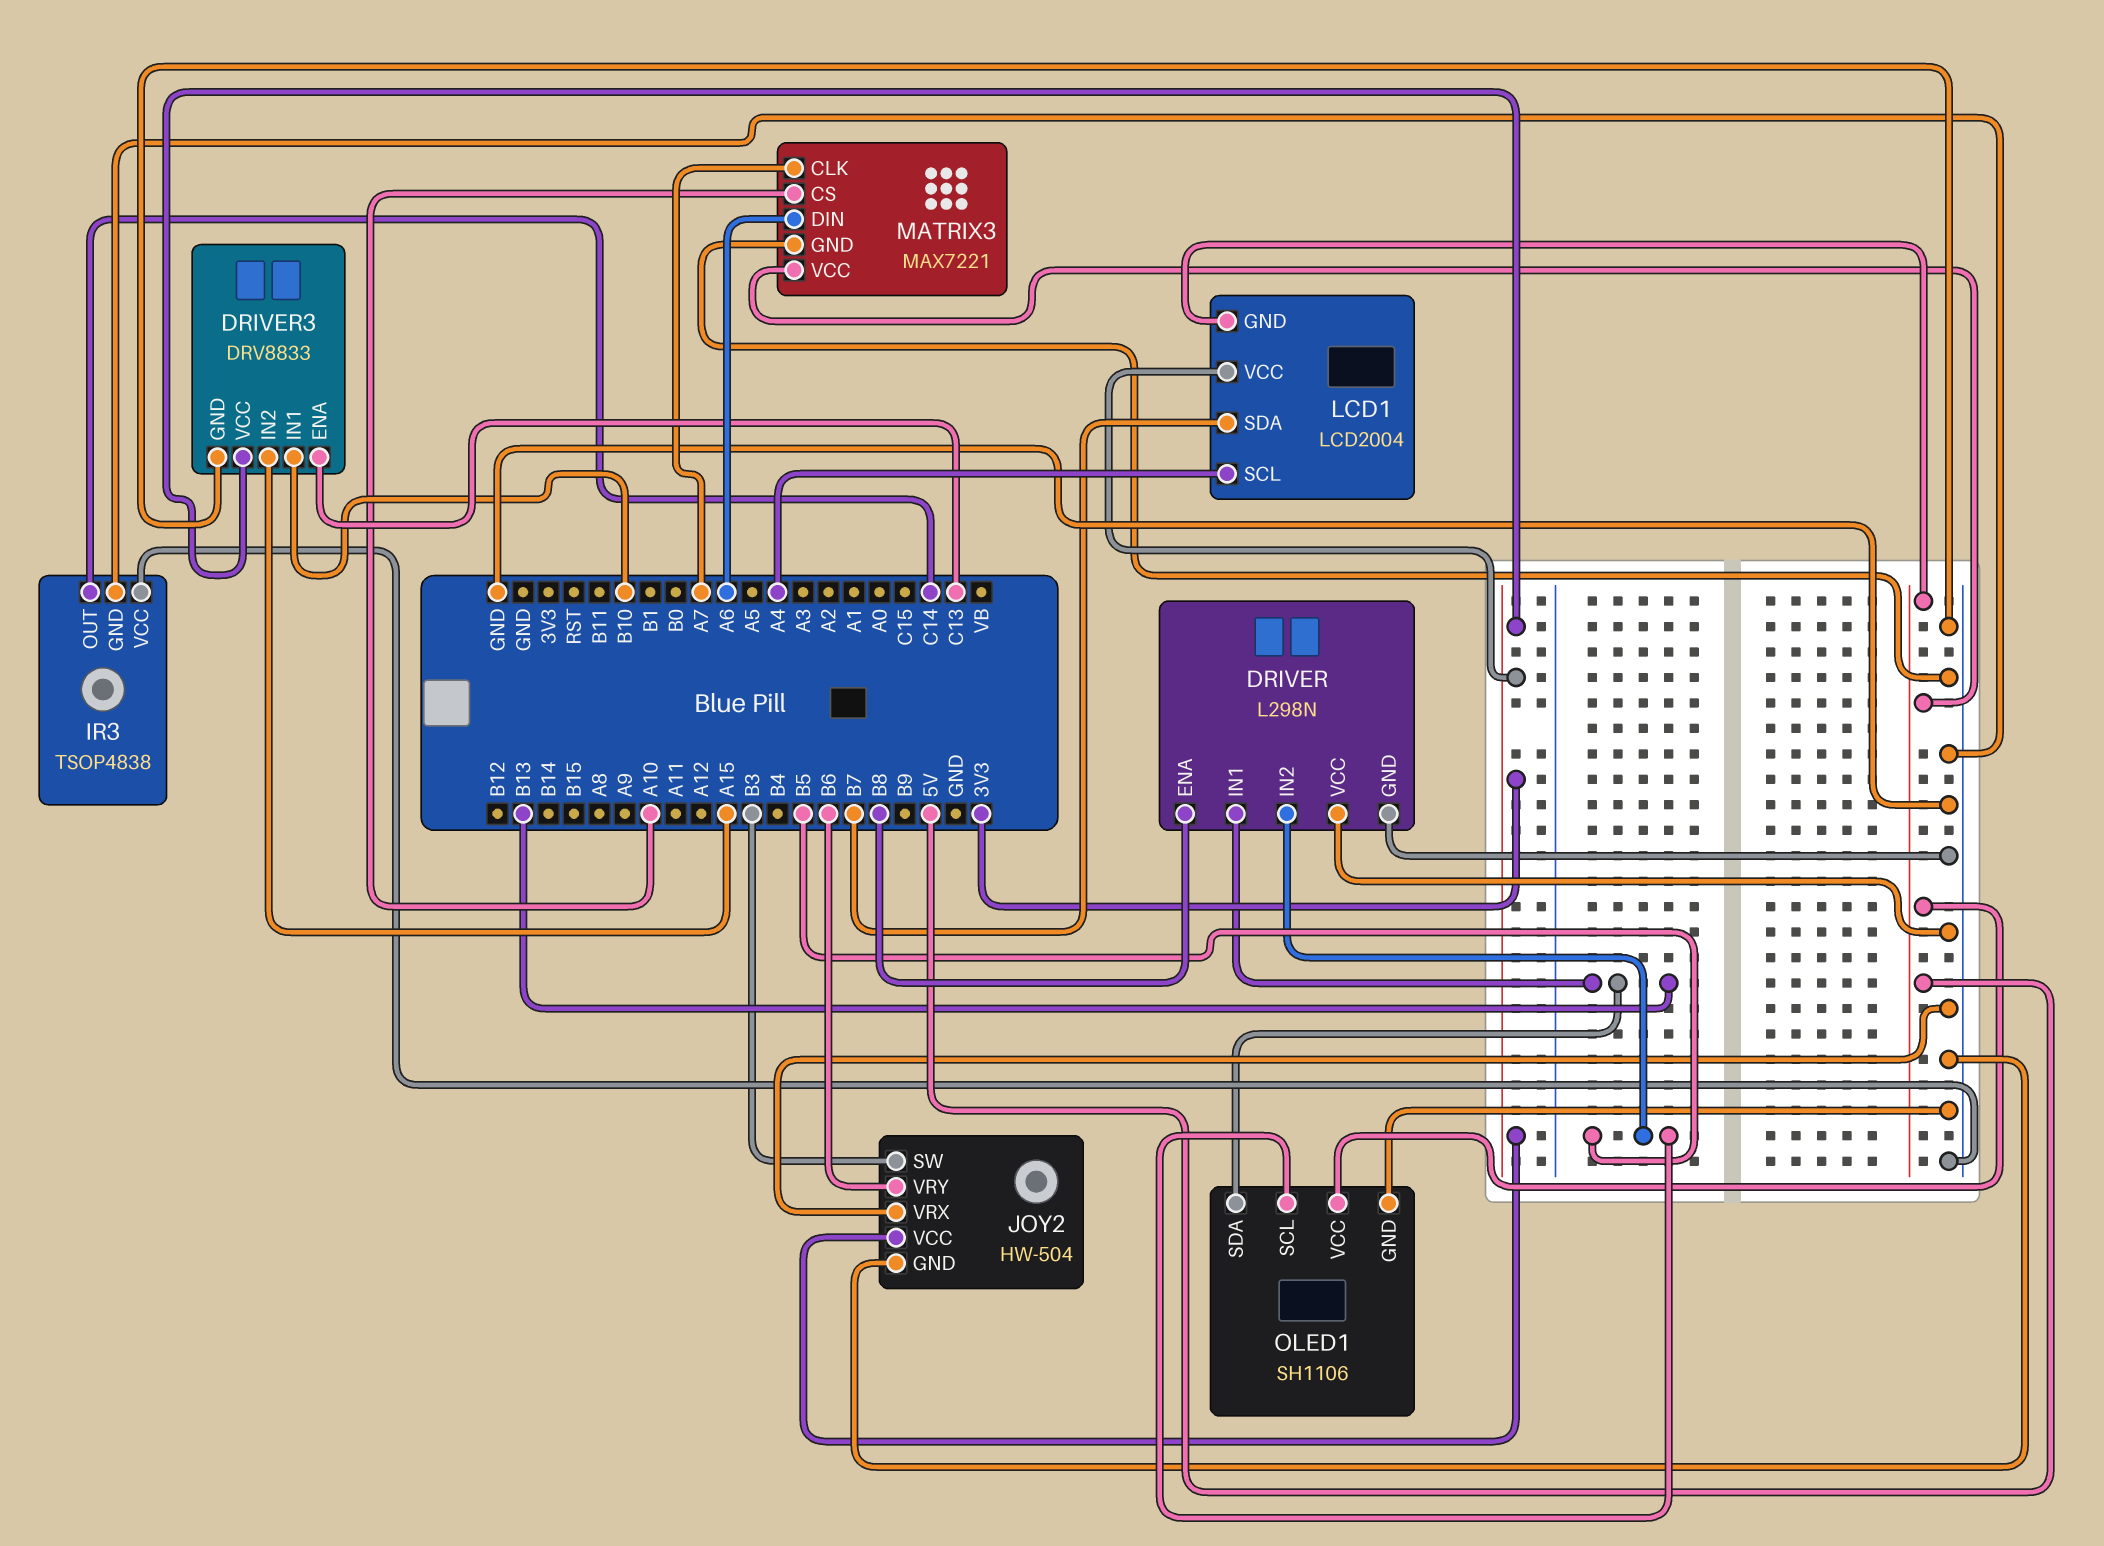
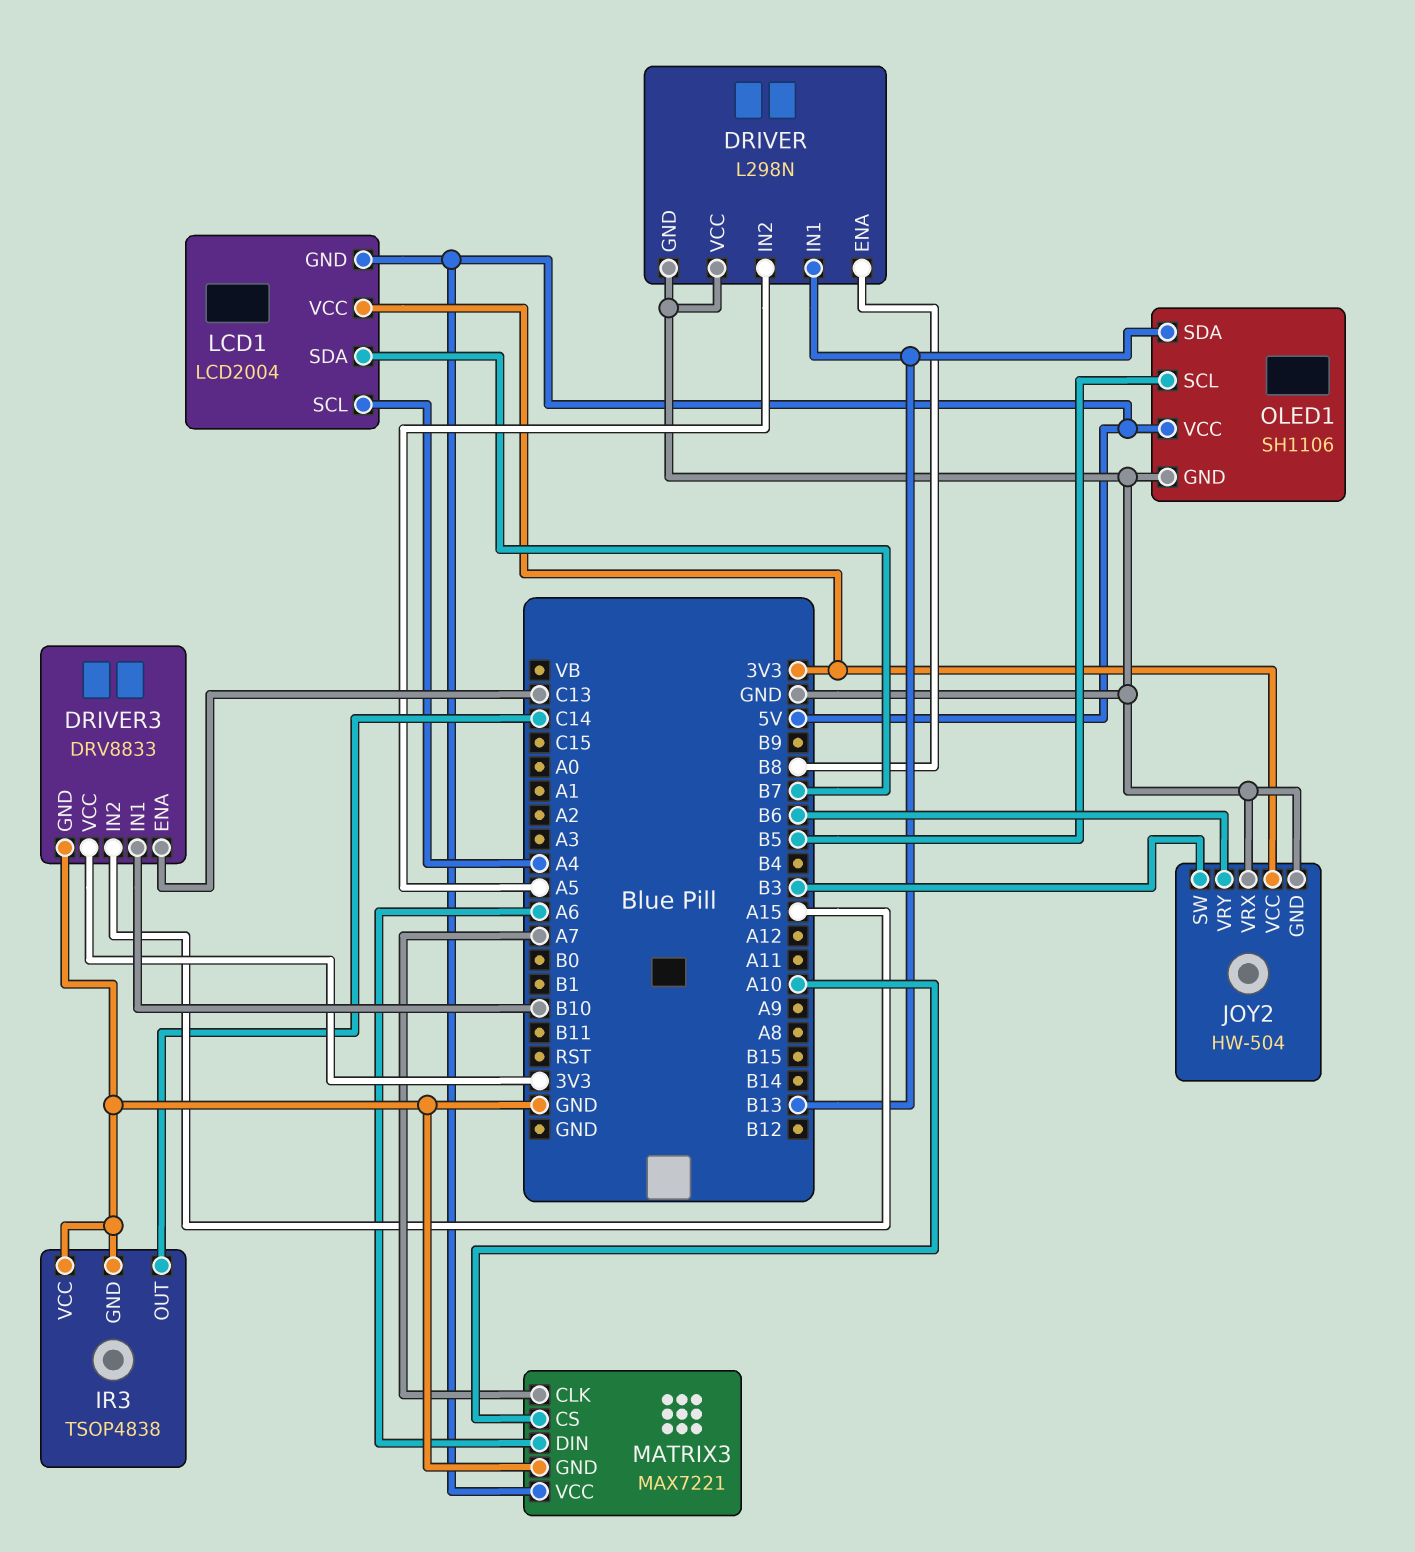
DRIVER pin IN2: B5 -> A5

